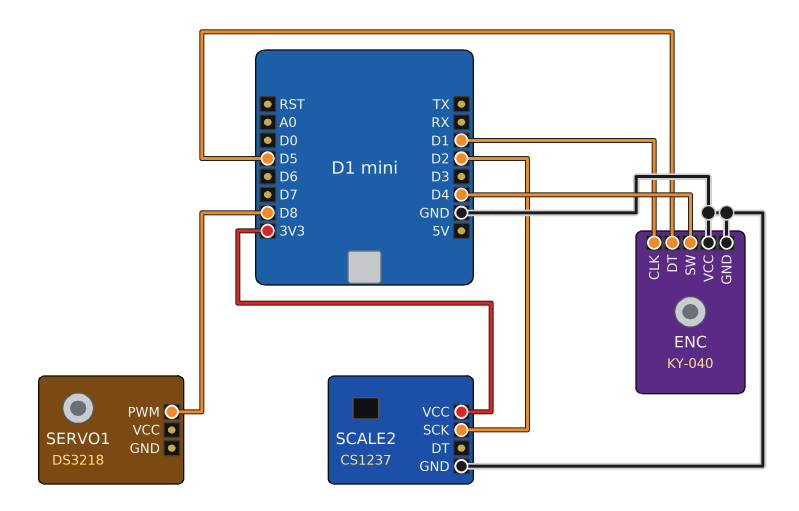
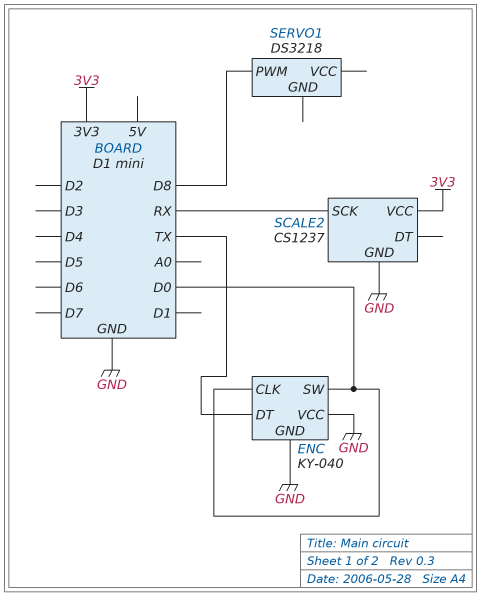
ENC pin CLK: D1 -> D0
ENC pin DT: D5 -> TX
ENC pin SW: D4 -> D0
SCALE2 pin SCK: D2 -> RX

